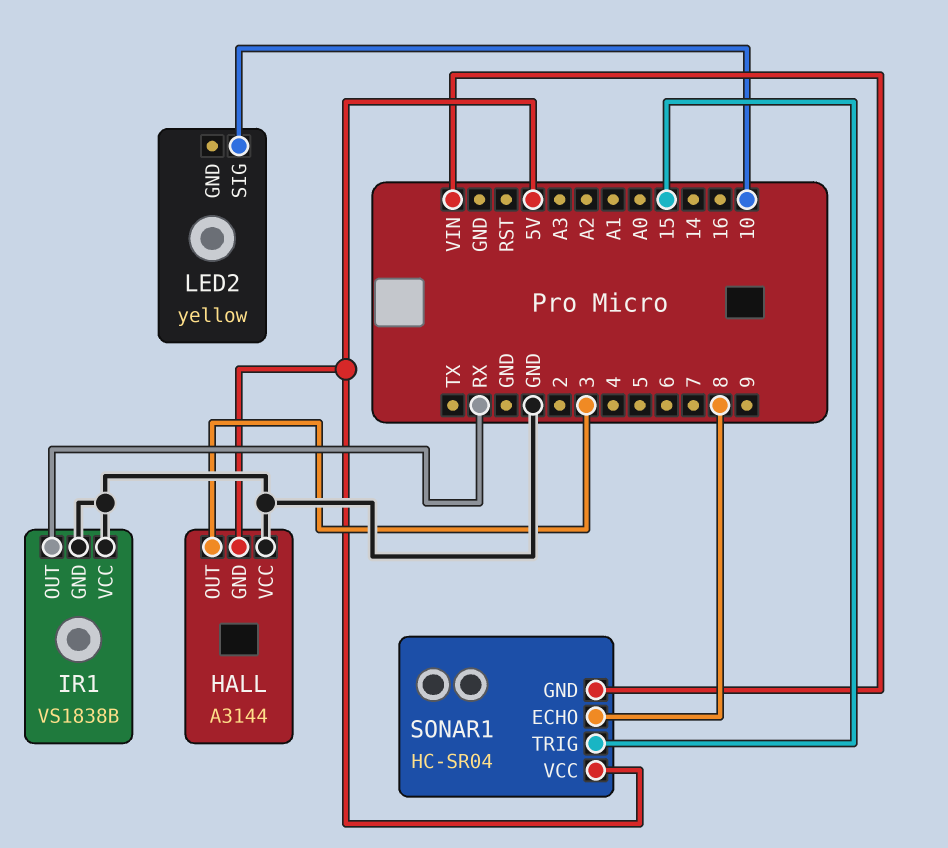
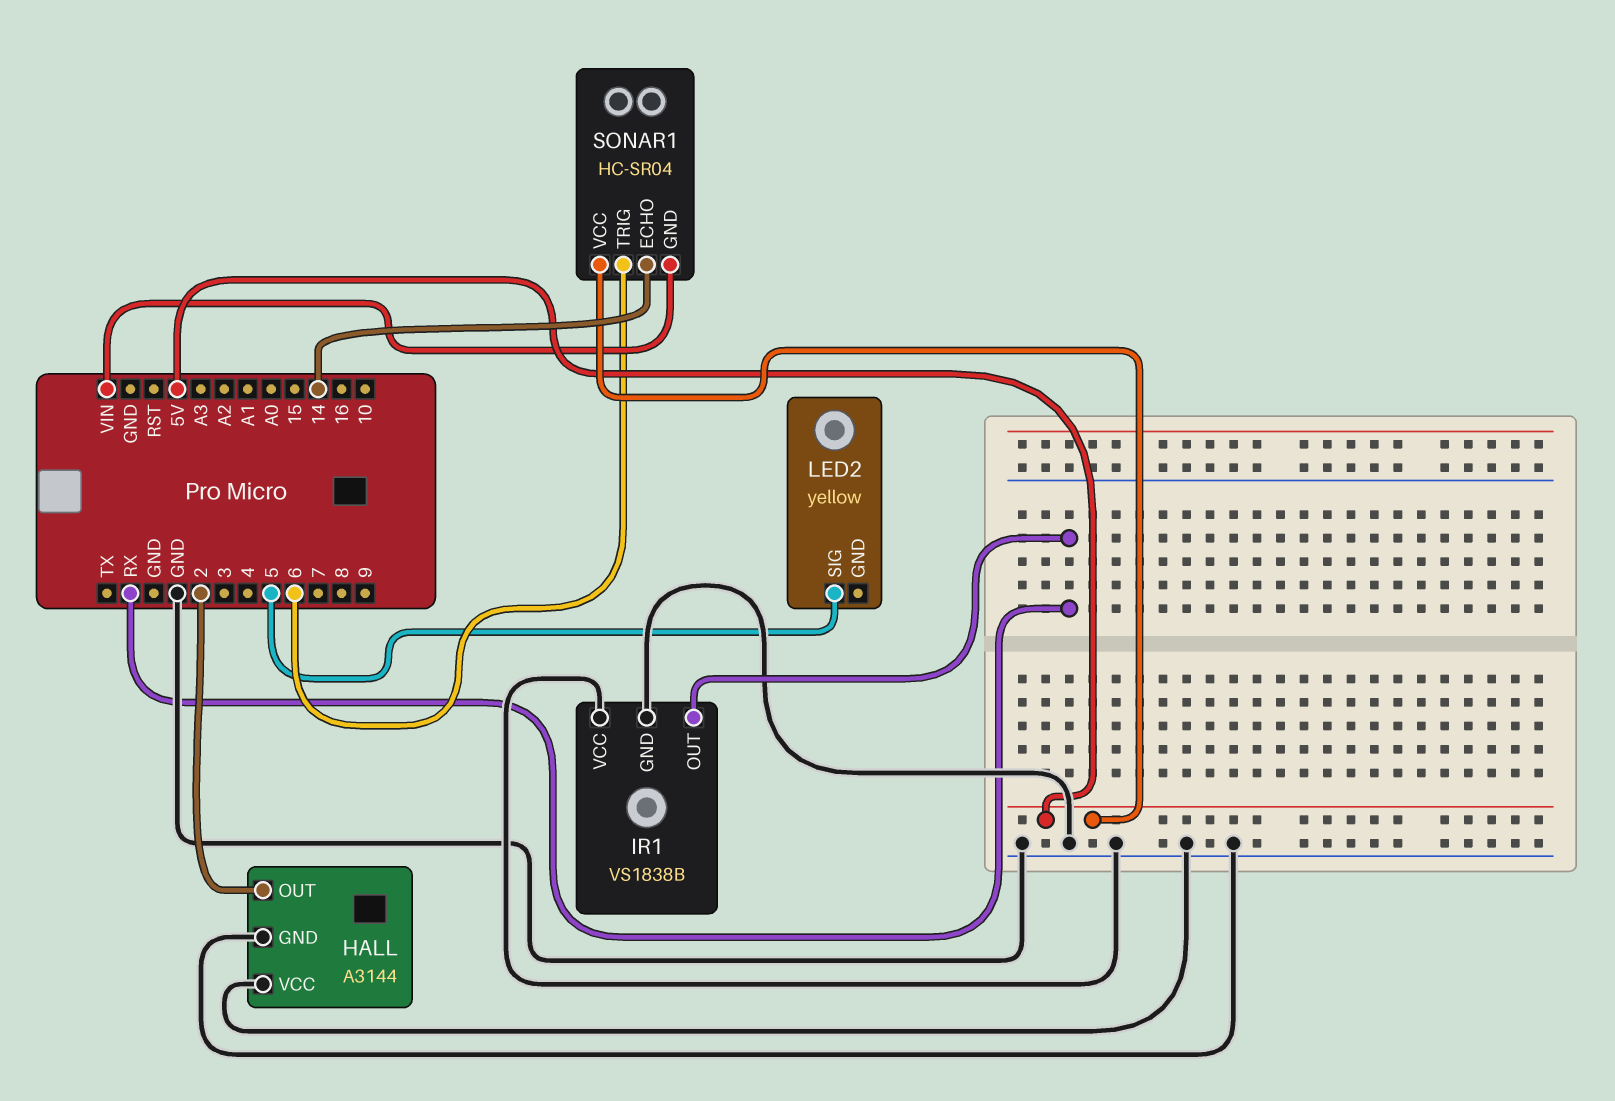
HALL pin GND: 5V -> GND
HALL pin OUT: 3 -> 2
LED2 pin SIG: 10 -> 5
SONAR1 pin ECHO: 8 -> 14
SONAR1 pin TRIG: 15 -> 6

